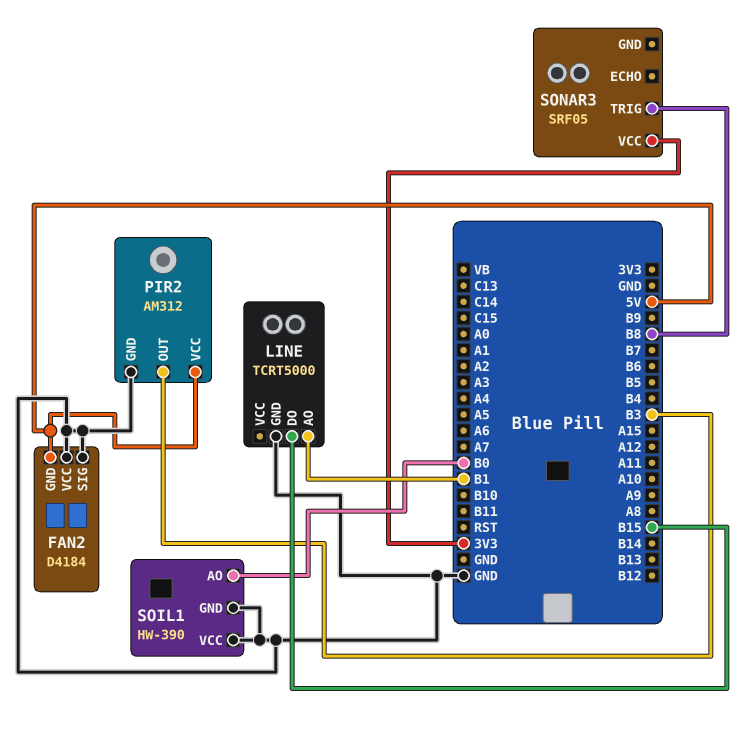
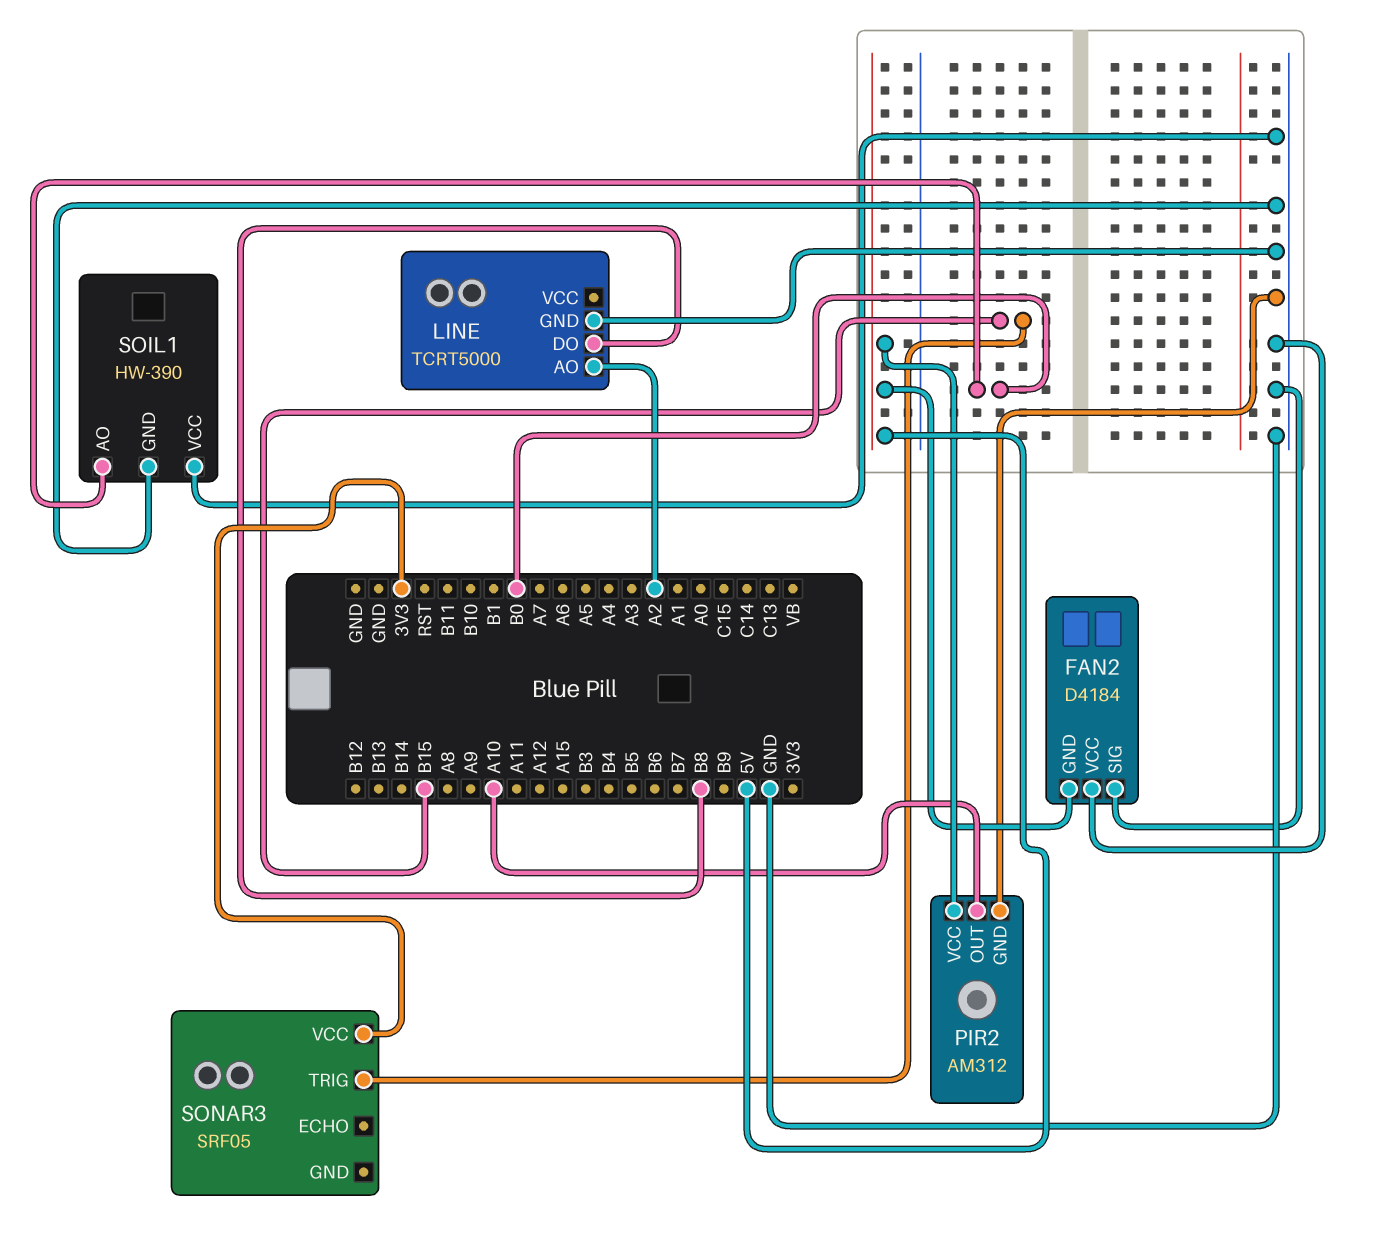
LINE pin AO: B1 -> A2
LINE pin DO: B15 -> B8
PIR2 pin OUT: B3 -> A10
SONAR3 pin TRIG: B8 -> B15

